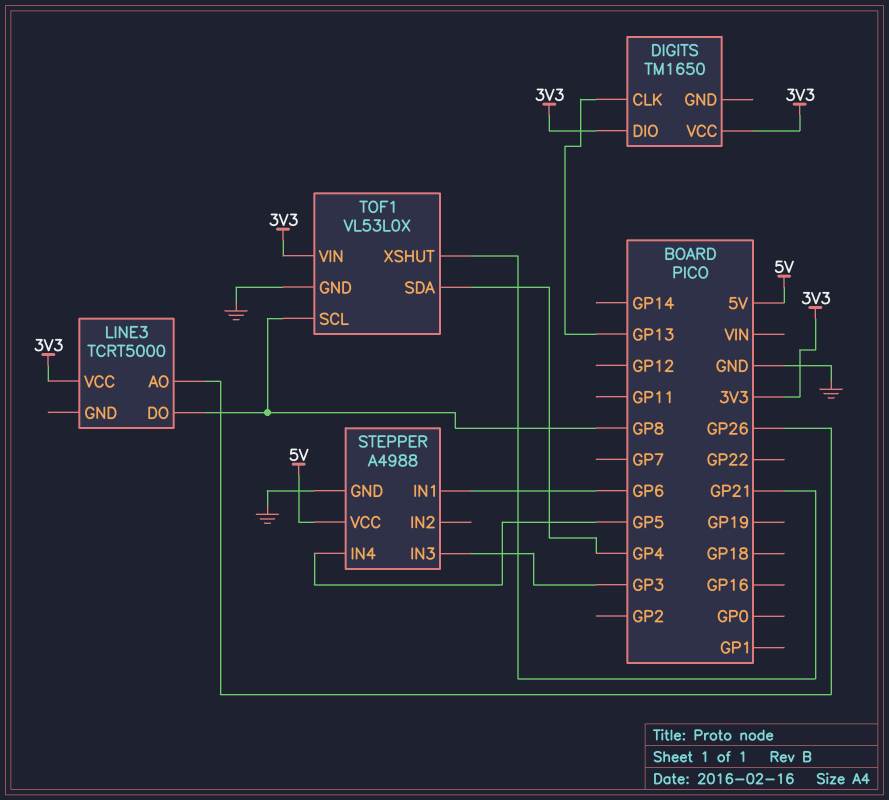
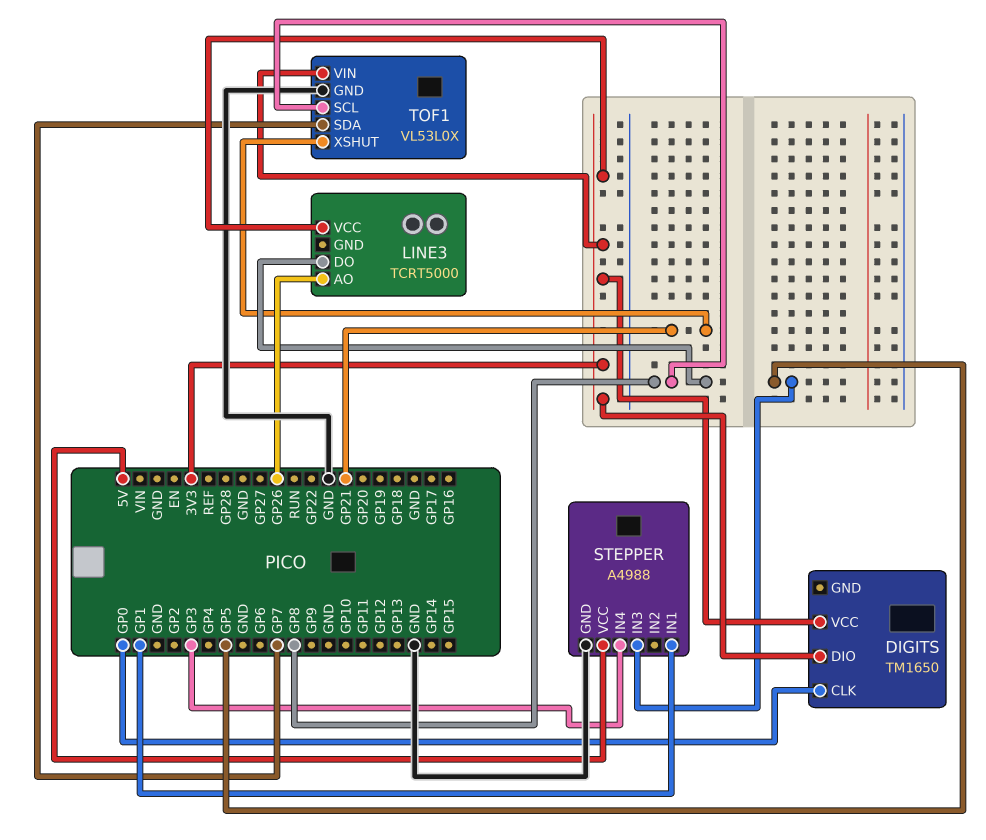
DIGITS pin CLK: GP13 -> GP0
STEPPER pin IN1: GP6 -> GP1
STEPPER pin IN3: GP3 -> GP5
STEPPER pin IN4: GP5 -> GP3
TOF1 pin SDA: GP4 -> GP7

